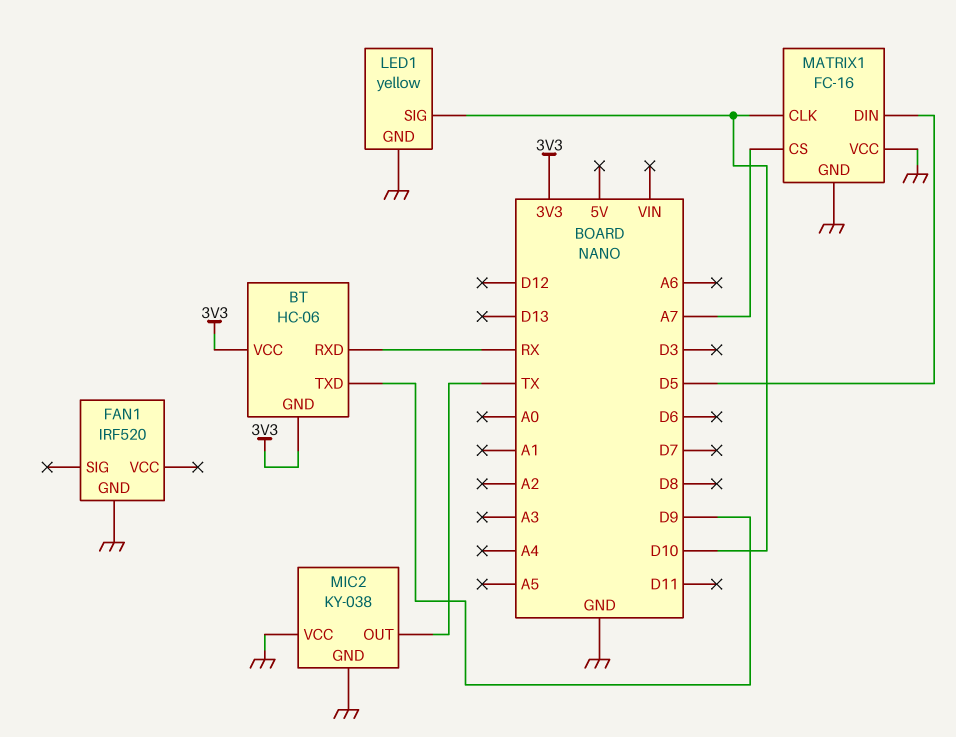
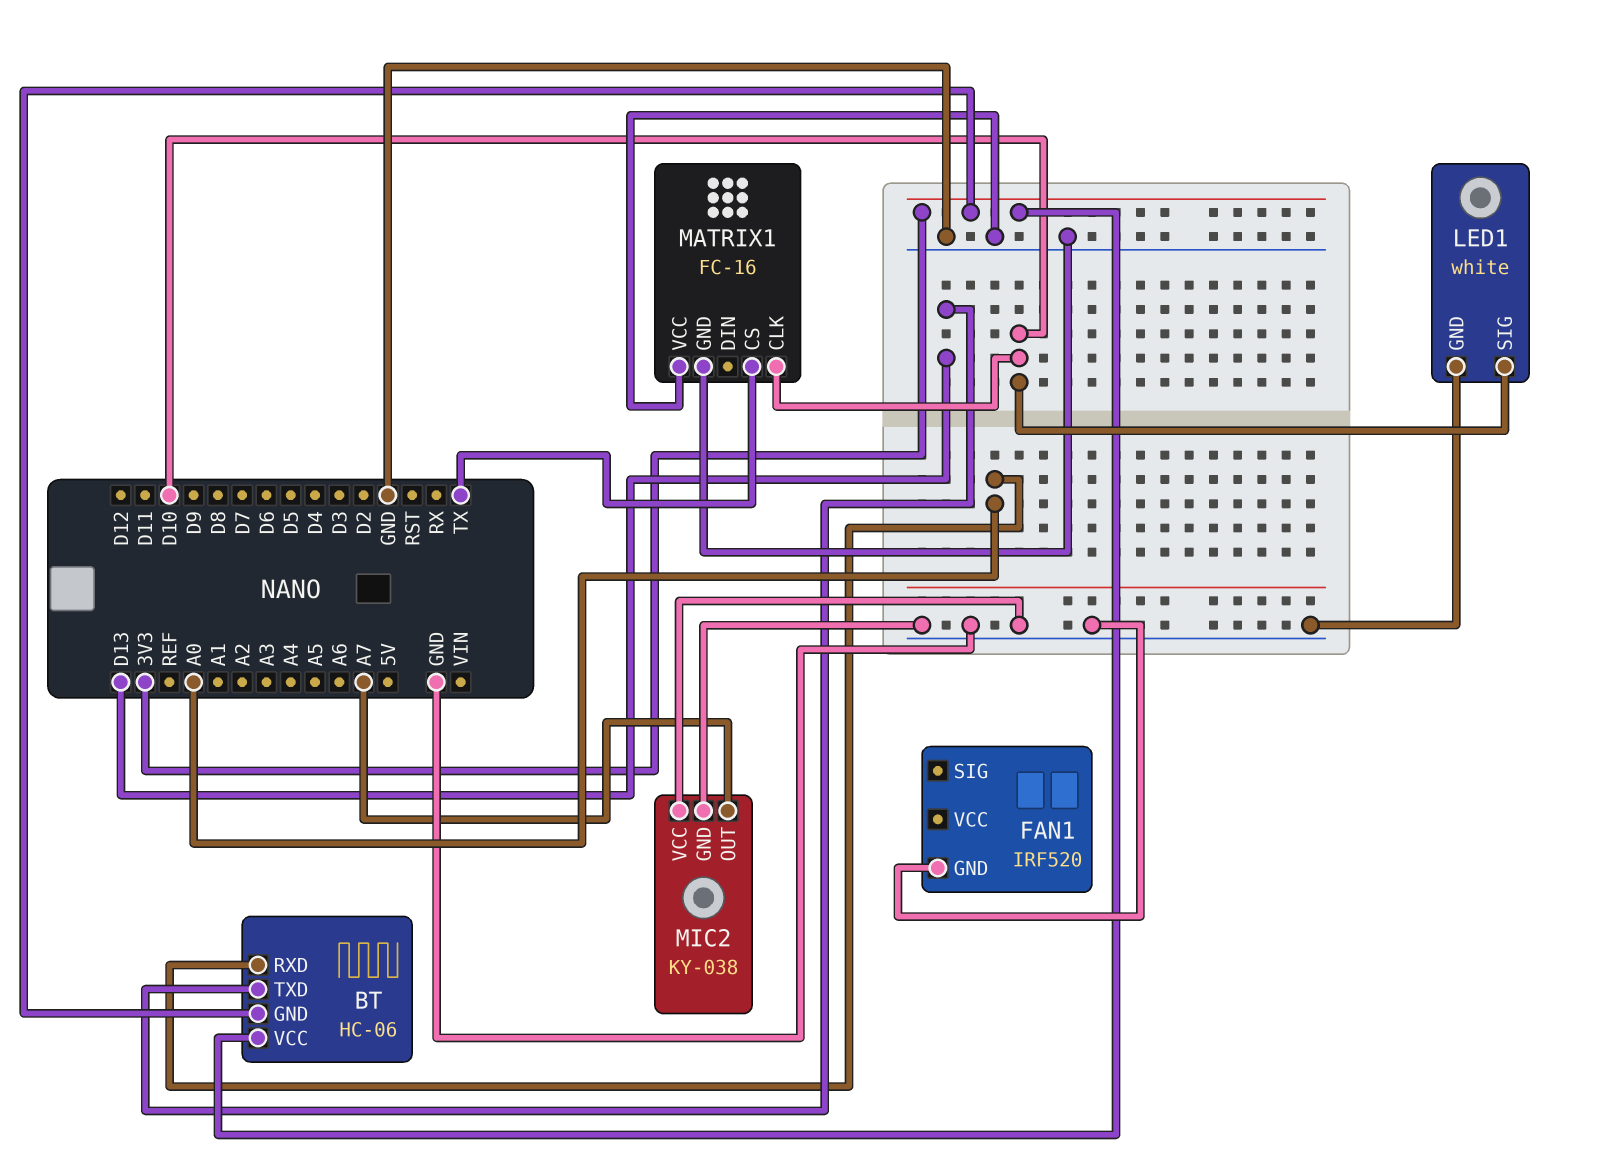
BT pin RXD: RX -> A0
BT pin TXD: D9 -> D13
LED1: yellow -> white
MATRIX1 pin CS: A7 -> TX
MATRIX1 pin DIN: D5 -> none
MIC2 pin OUT: TX -> A7

